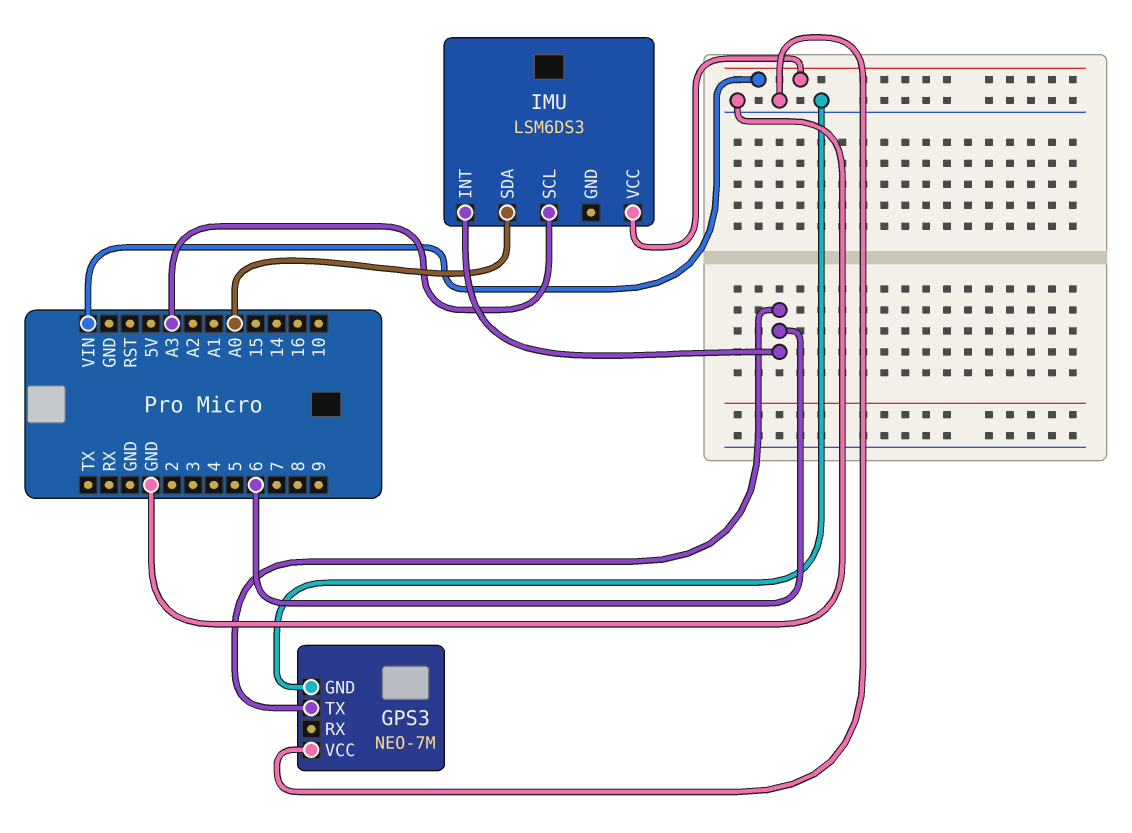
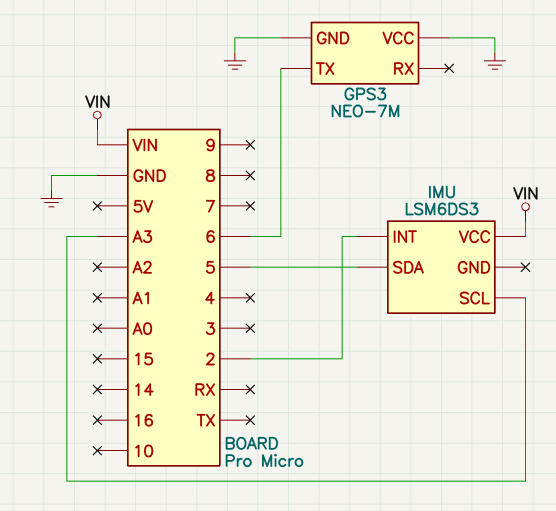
IMU pin INT: 6 -> 2
IMU pin SDA: A0 -> 5

